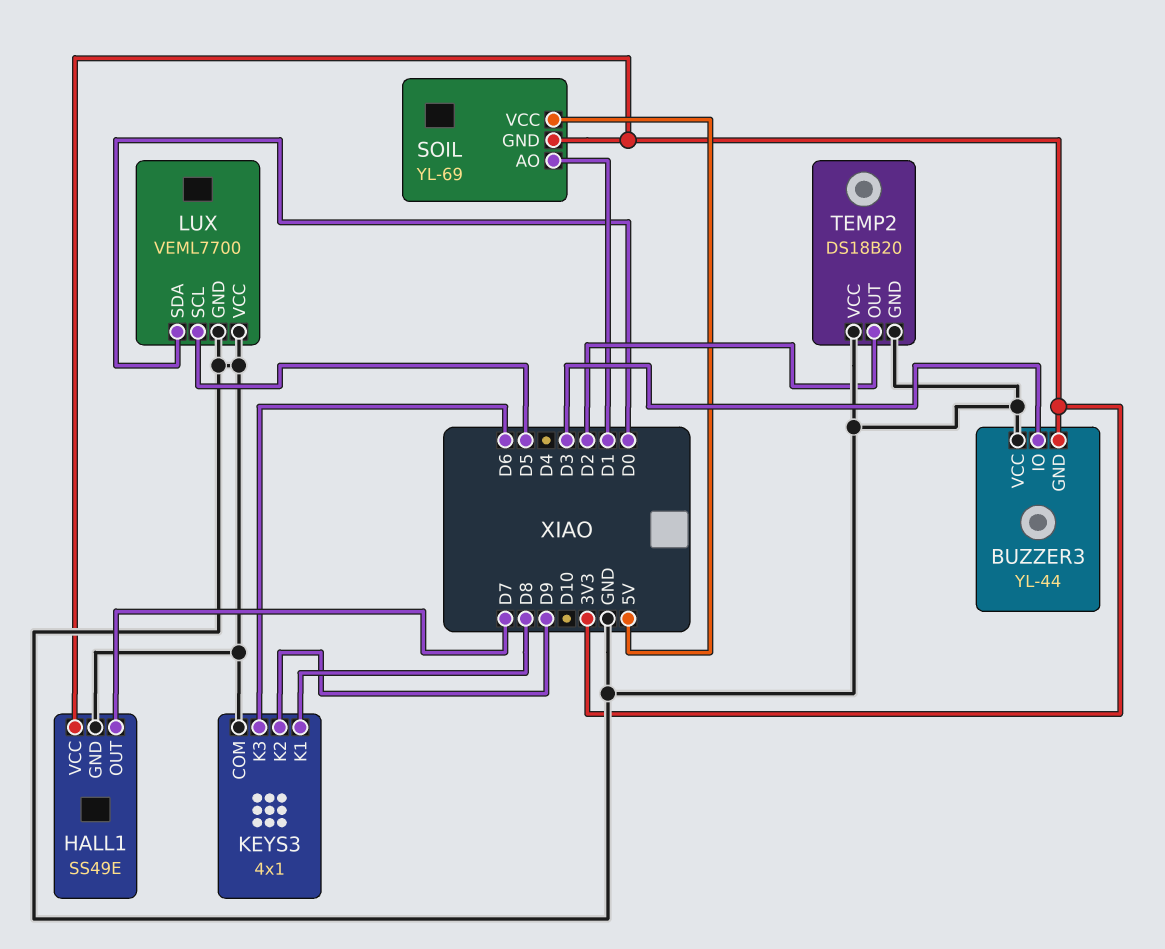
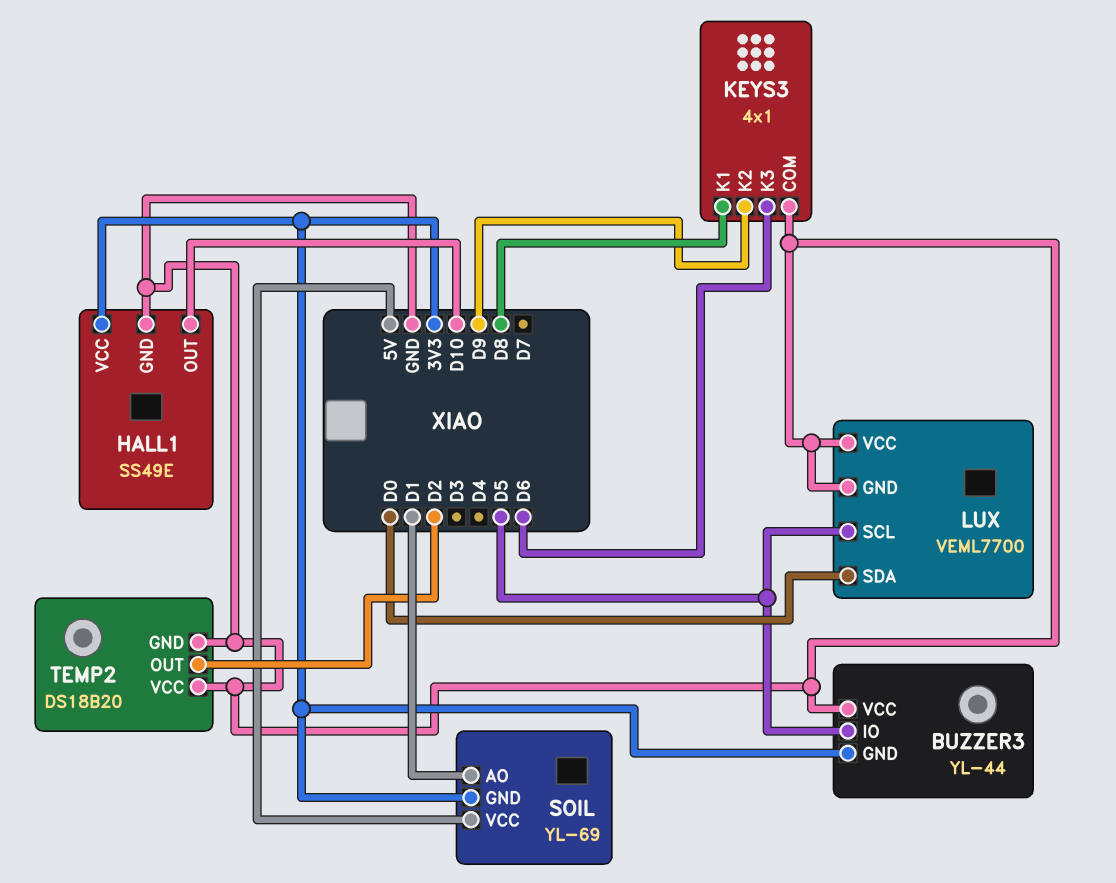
BUZZER3 pin IO: D3 -> D5
HALL1 pin OUT: D7 -> D10

